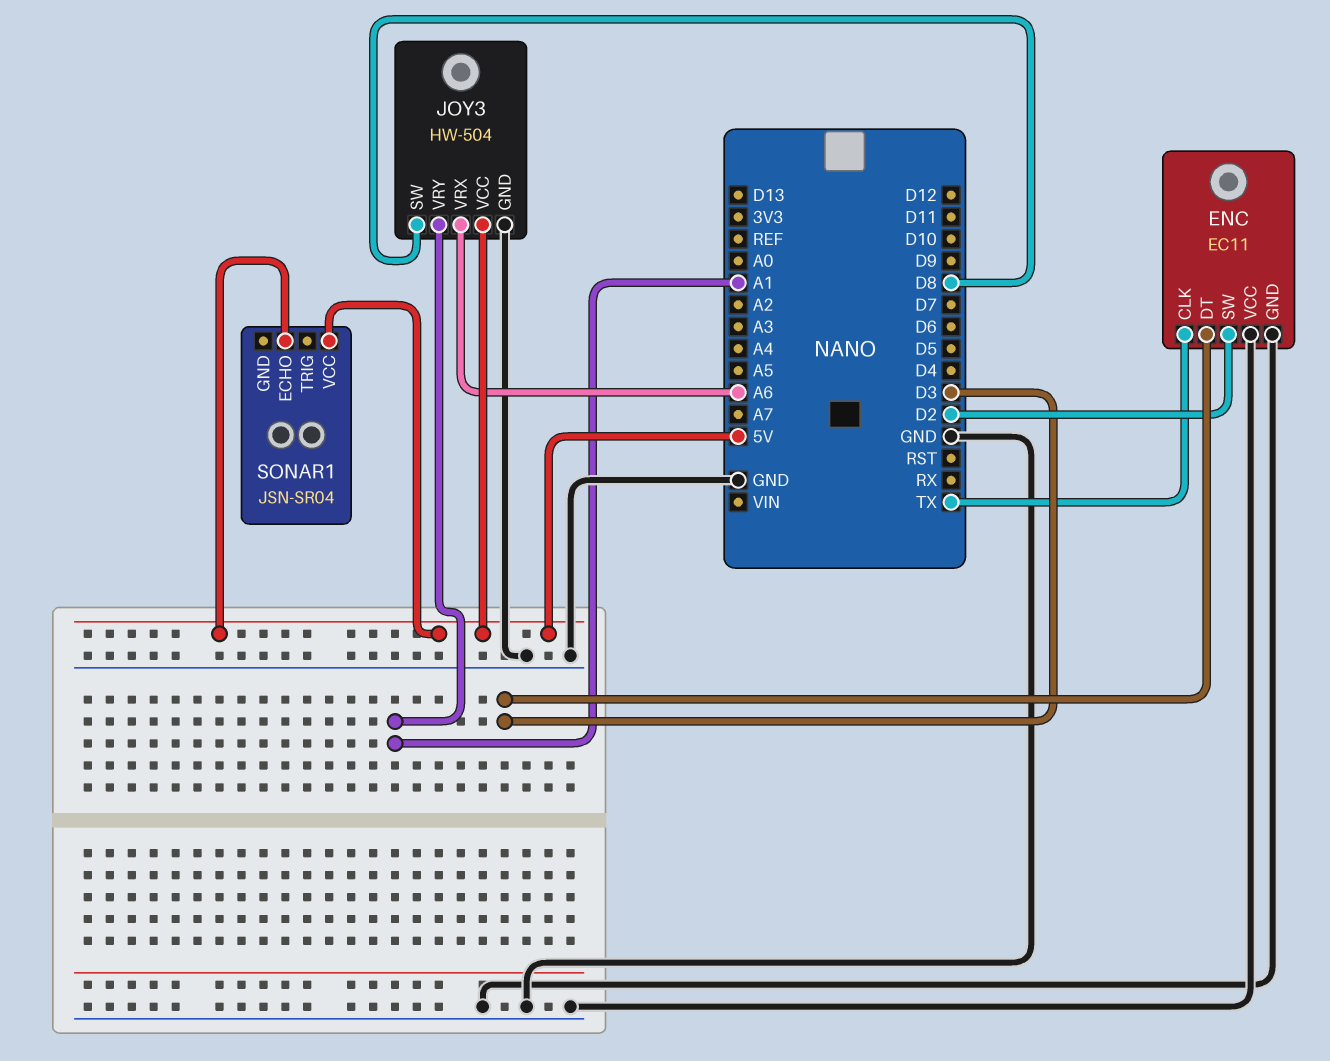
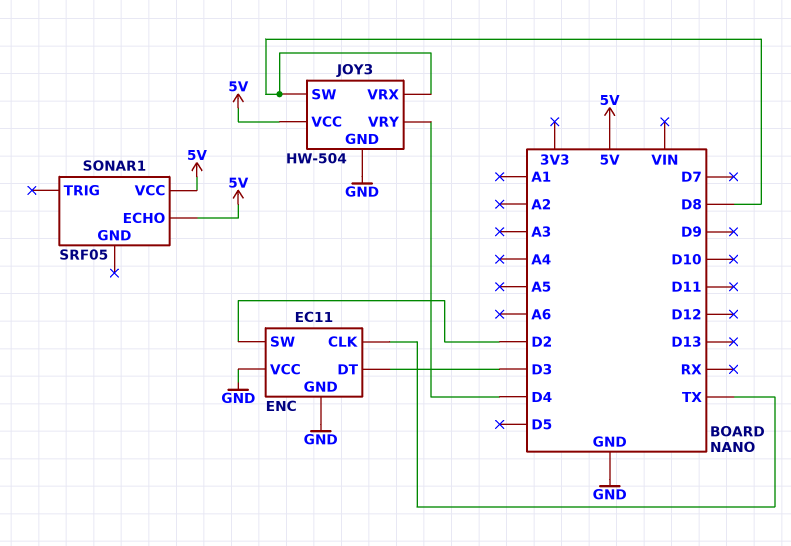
JOY3 pin VRX: A6 -> D8
JOY3 pin VRY: A1 -> D4
SONAR1: JSN-SR04 -> SRF05

